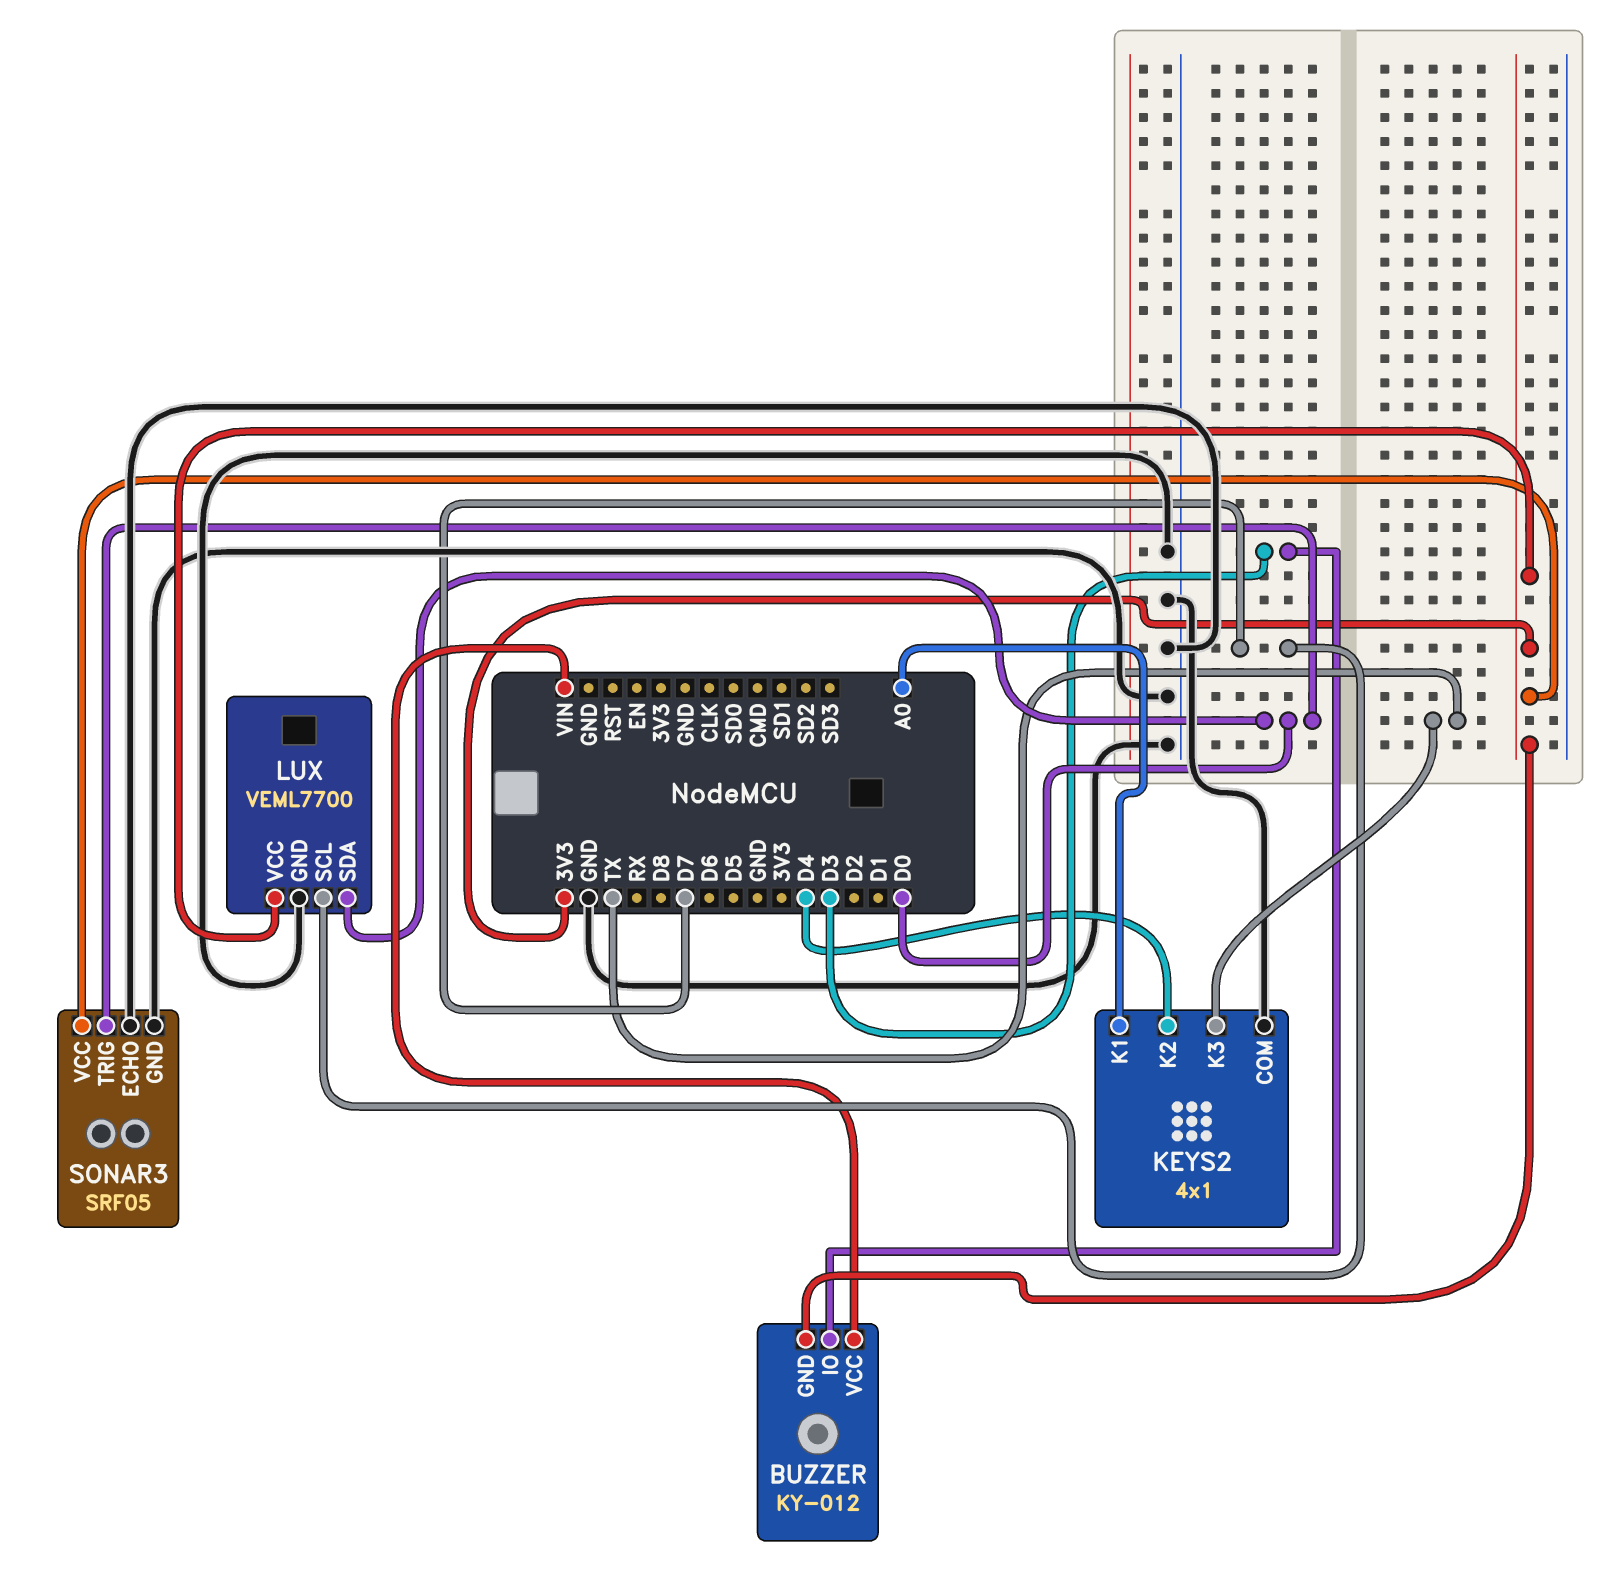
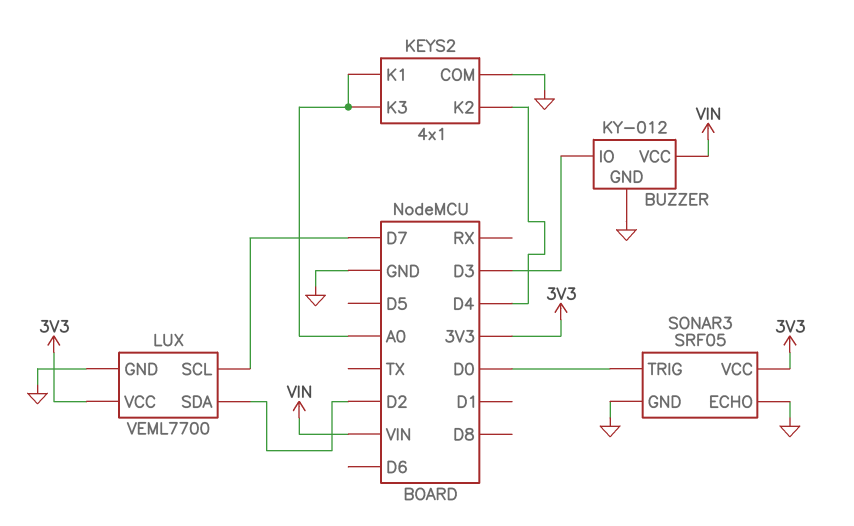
BUZZER pin GND: 3V3 -> GND
KEYS2 pin K3: TX -> A0
LUX pin SDA: D0 -> D2

